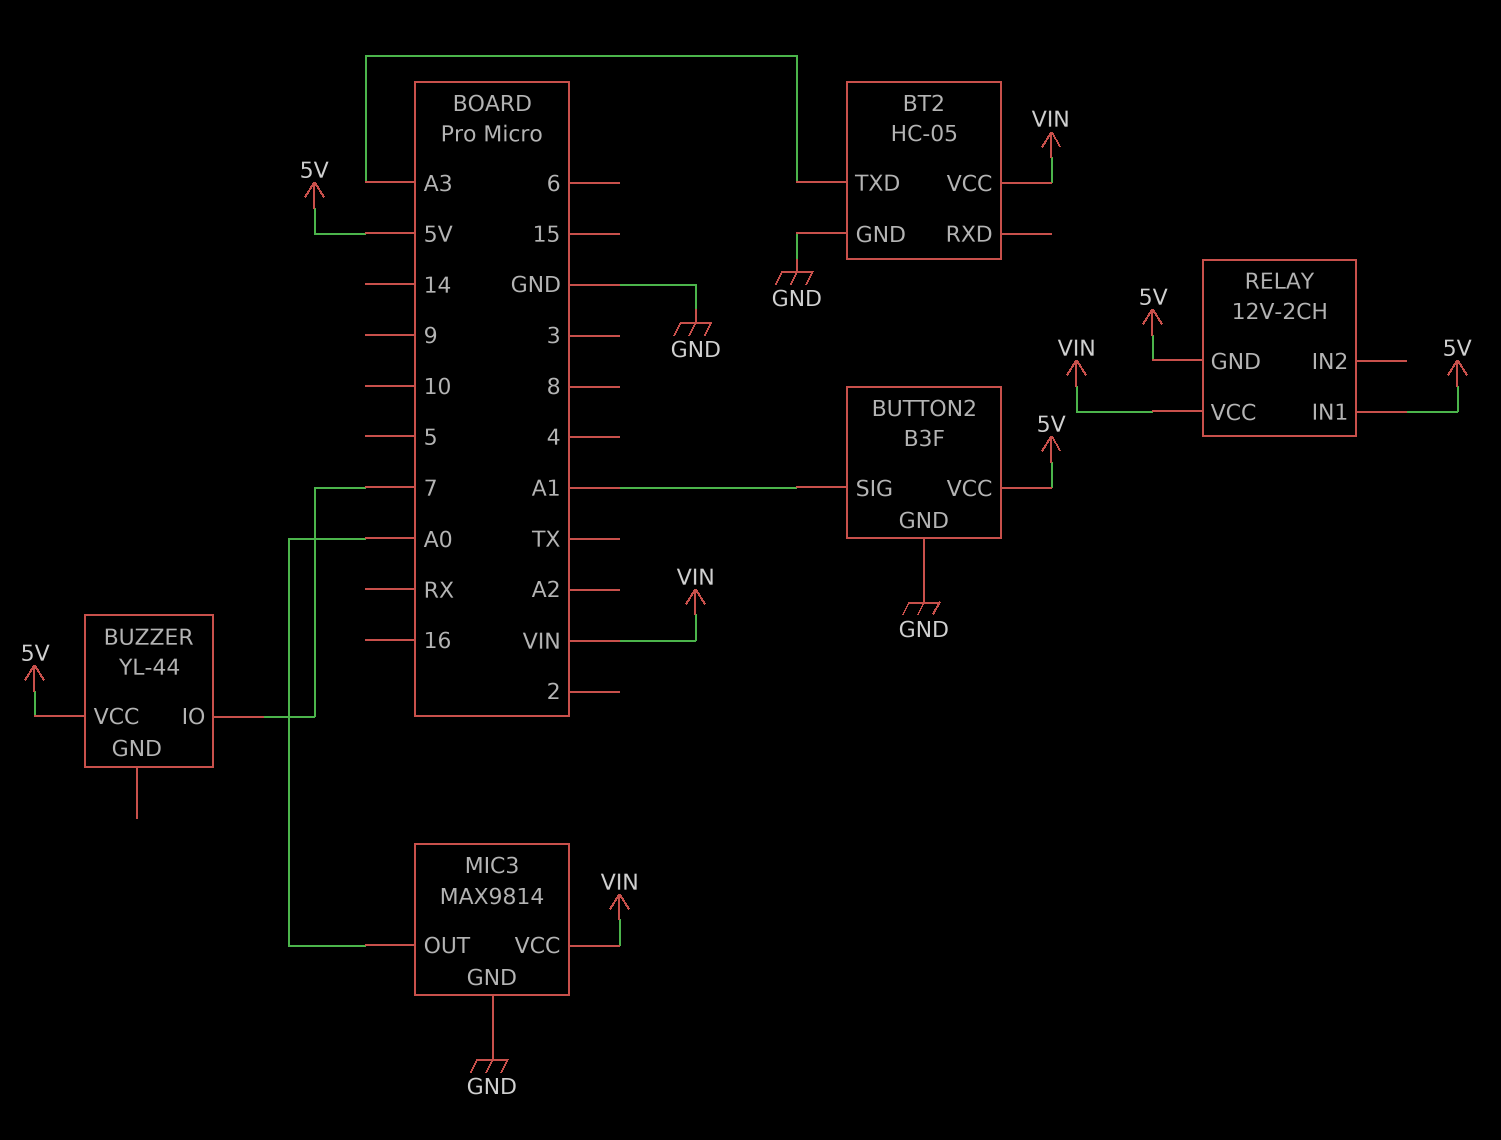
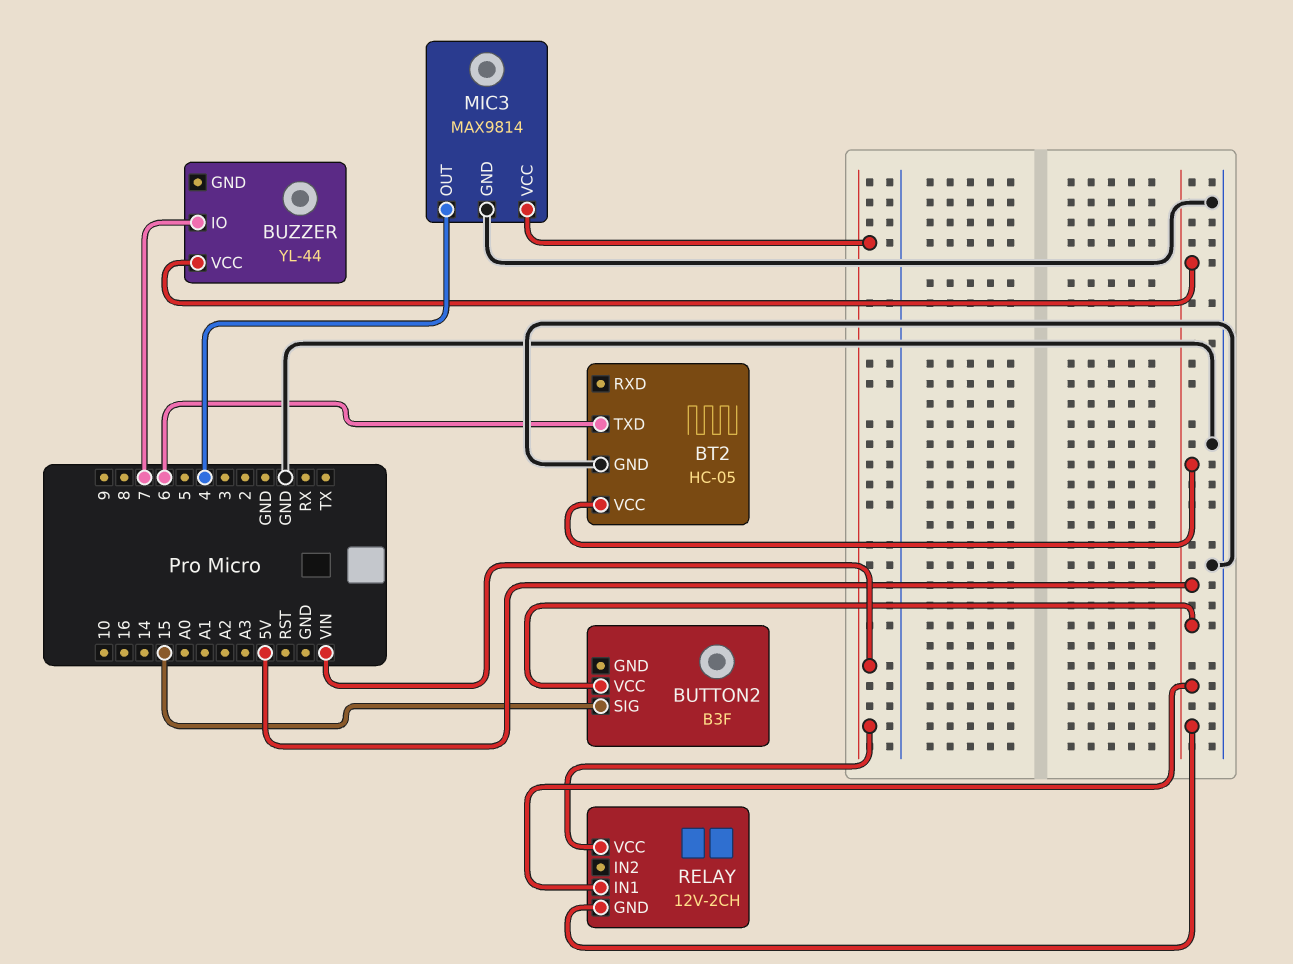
BT2 pin TXD: A3 -> 6
BT2 pin VCC: VIN -> 5V
BUTTON2 pin GND: GND -> none
BUTTON2 pin SIG: A1 -> 15
MIC3 pin OUT: A0 -> 4

